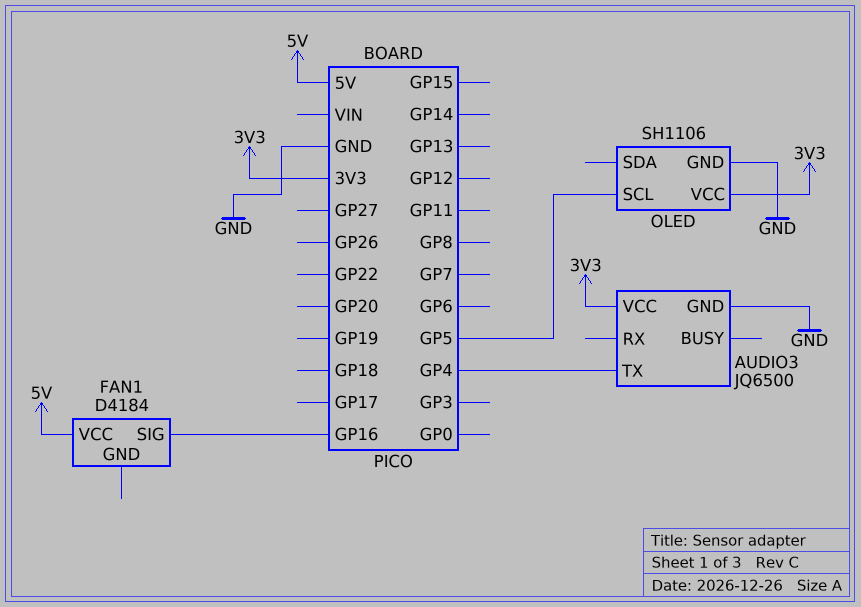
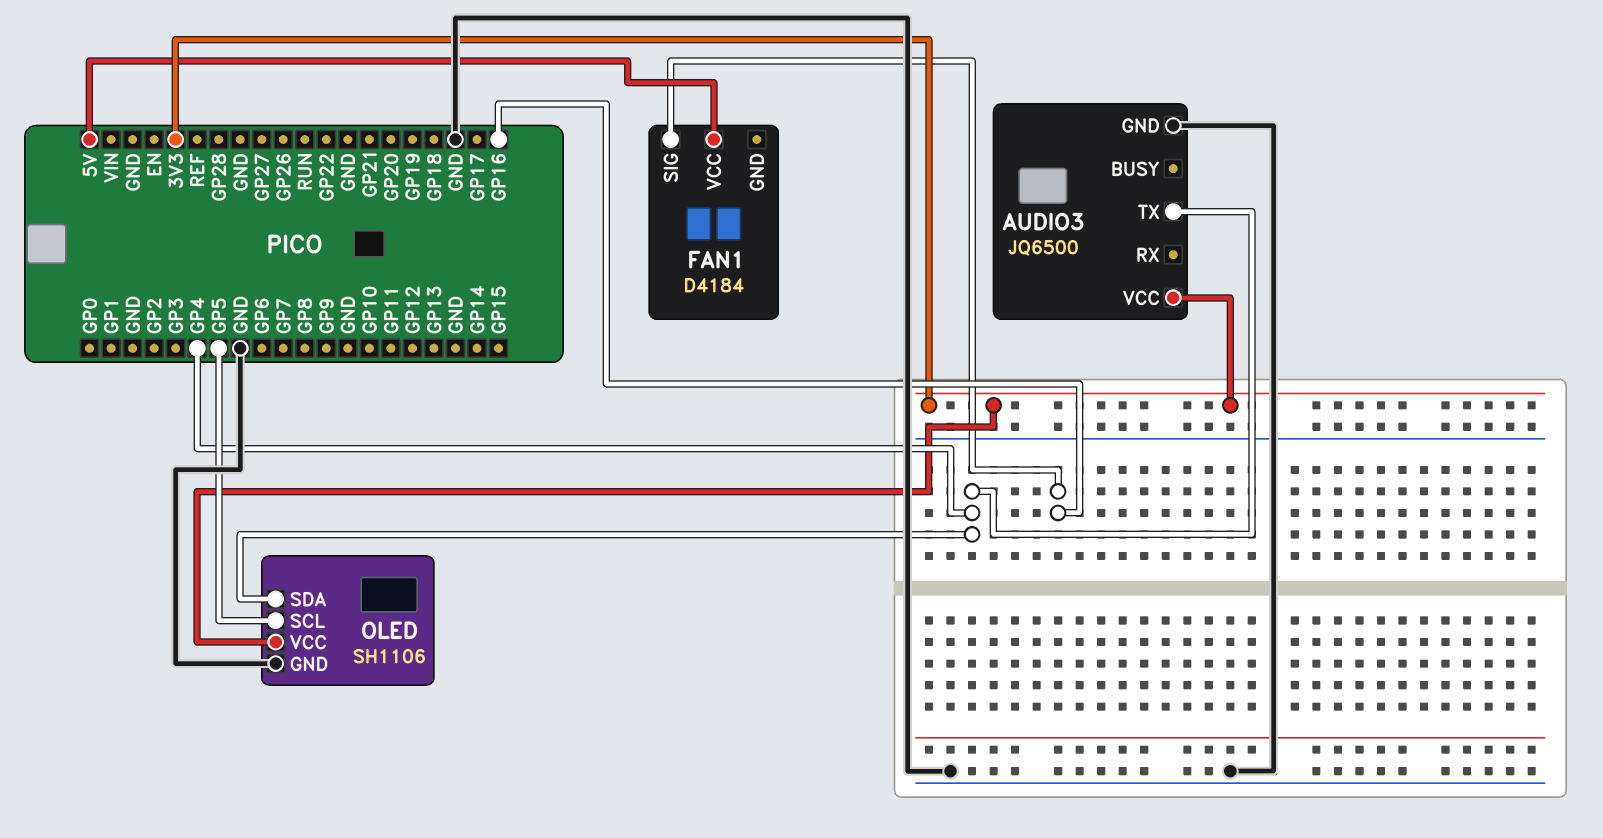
OLED pin SDA: none -> GP4

